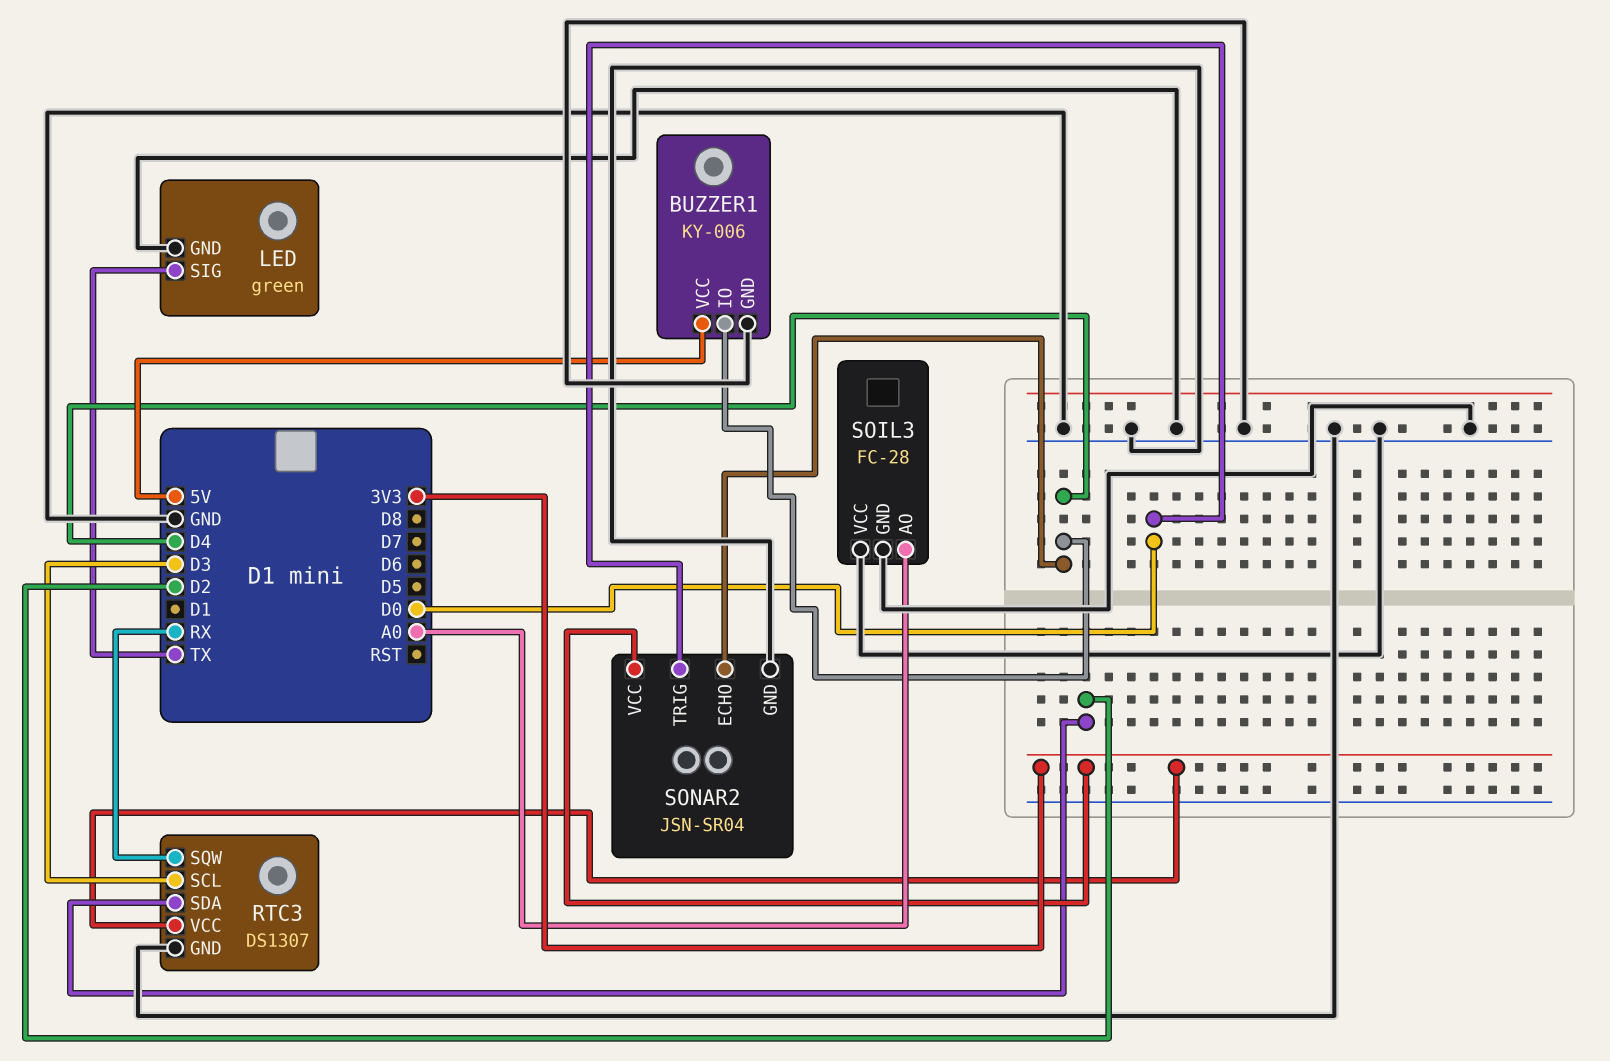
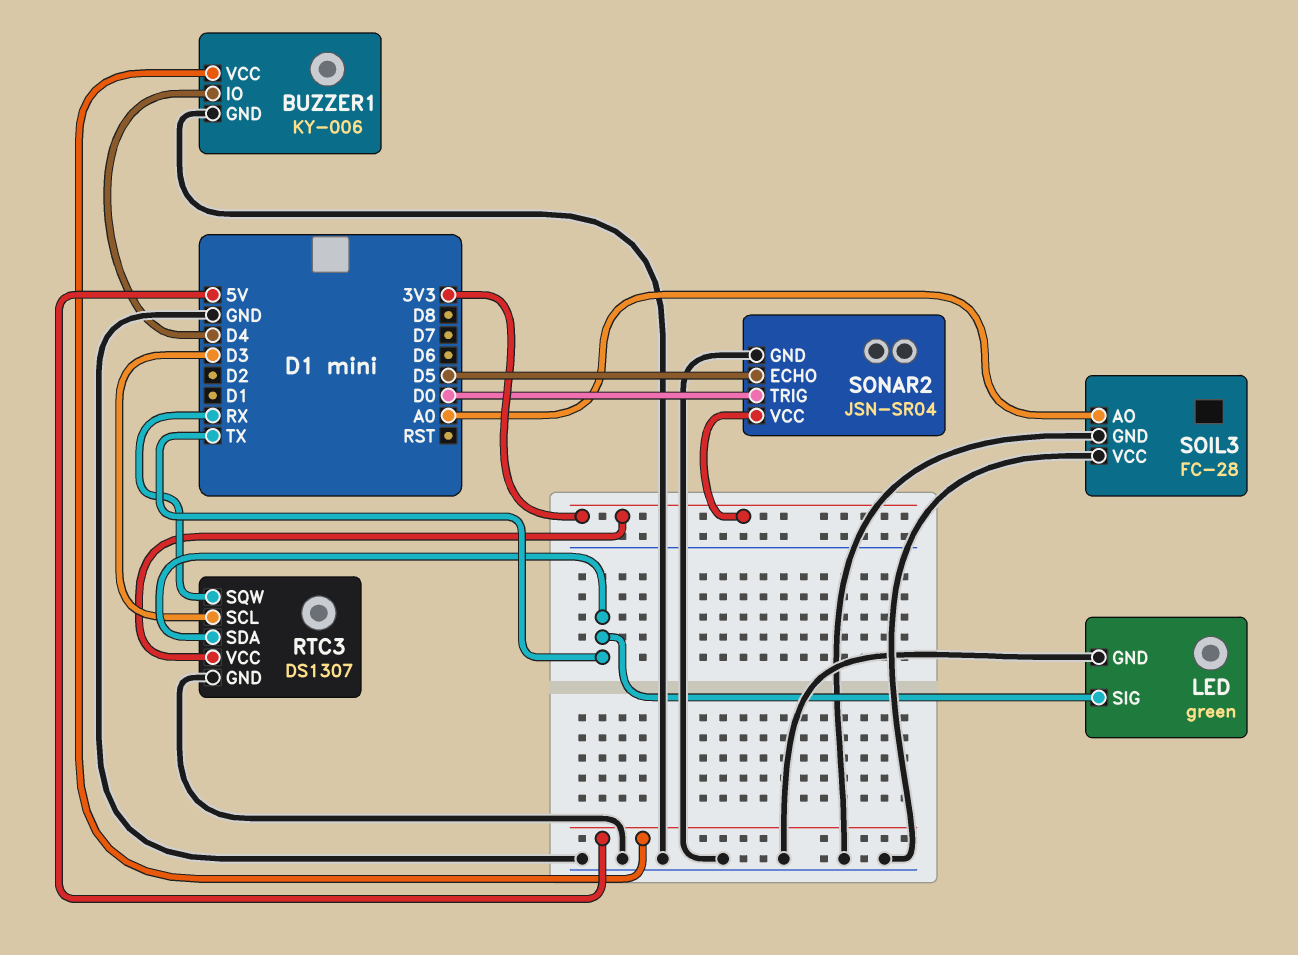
RTC3 pin SDA: D2 -> TX
SONAR2 pin ECHO: D4 -> D5

